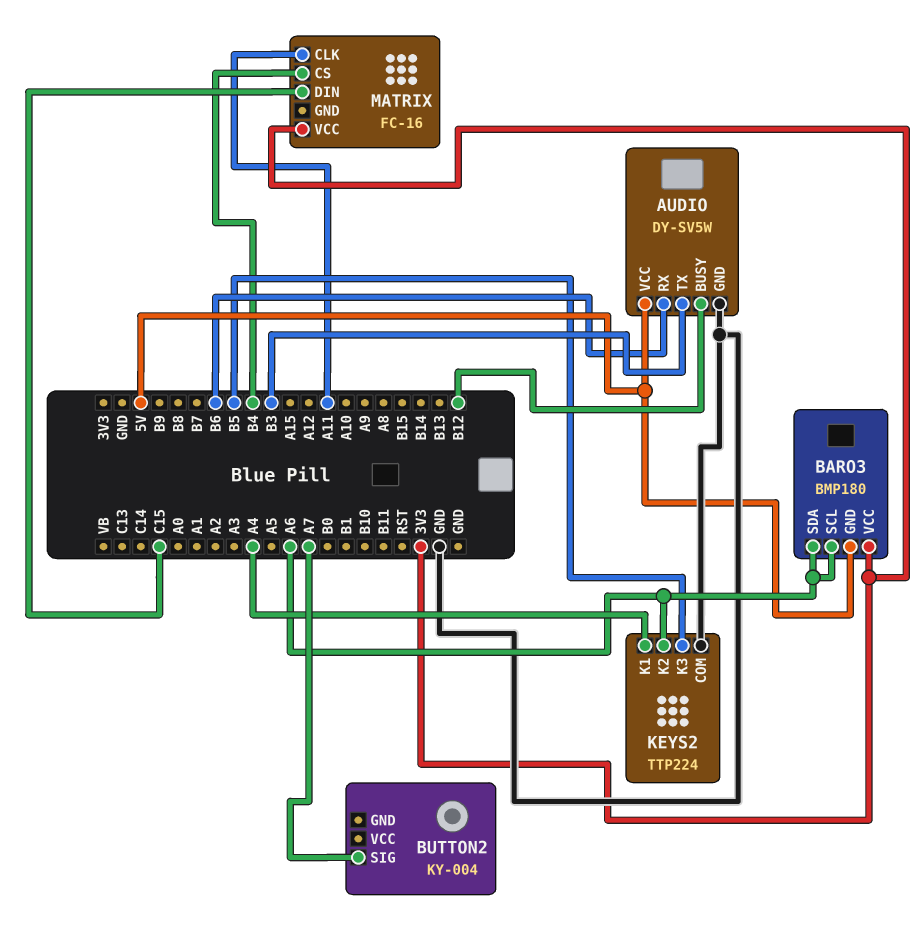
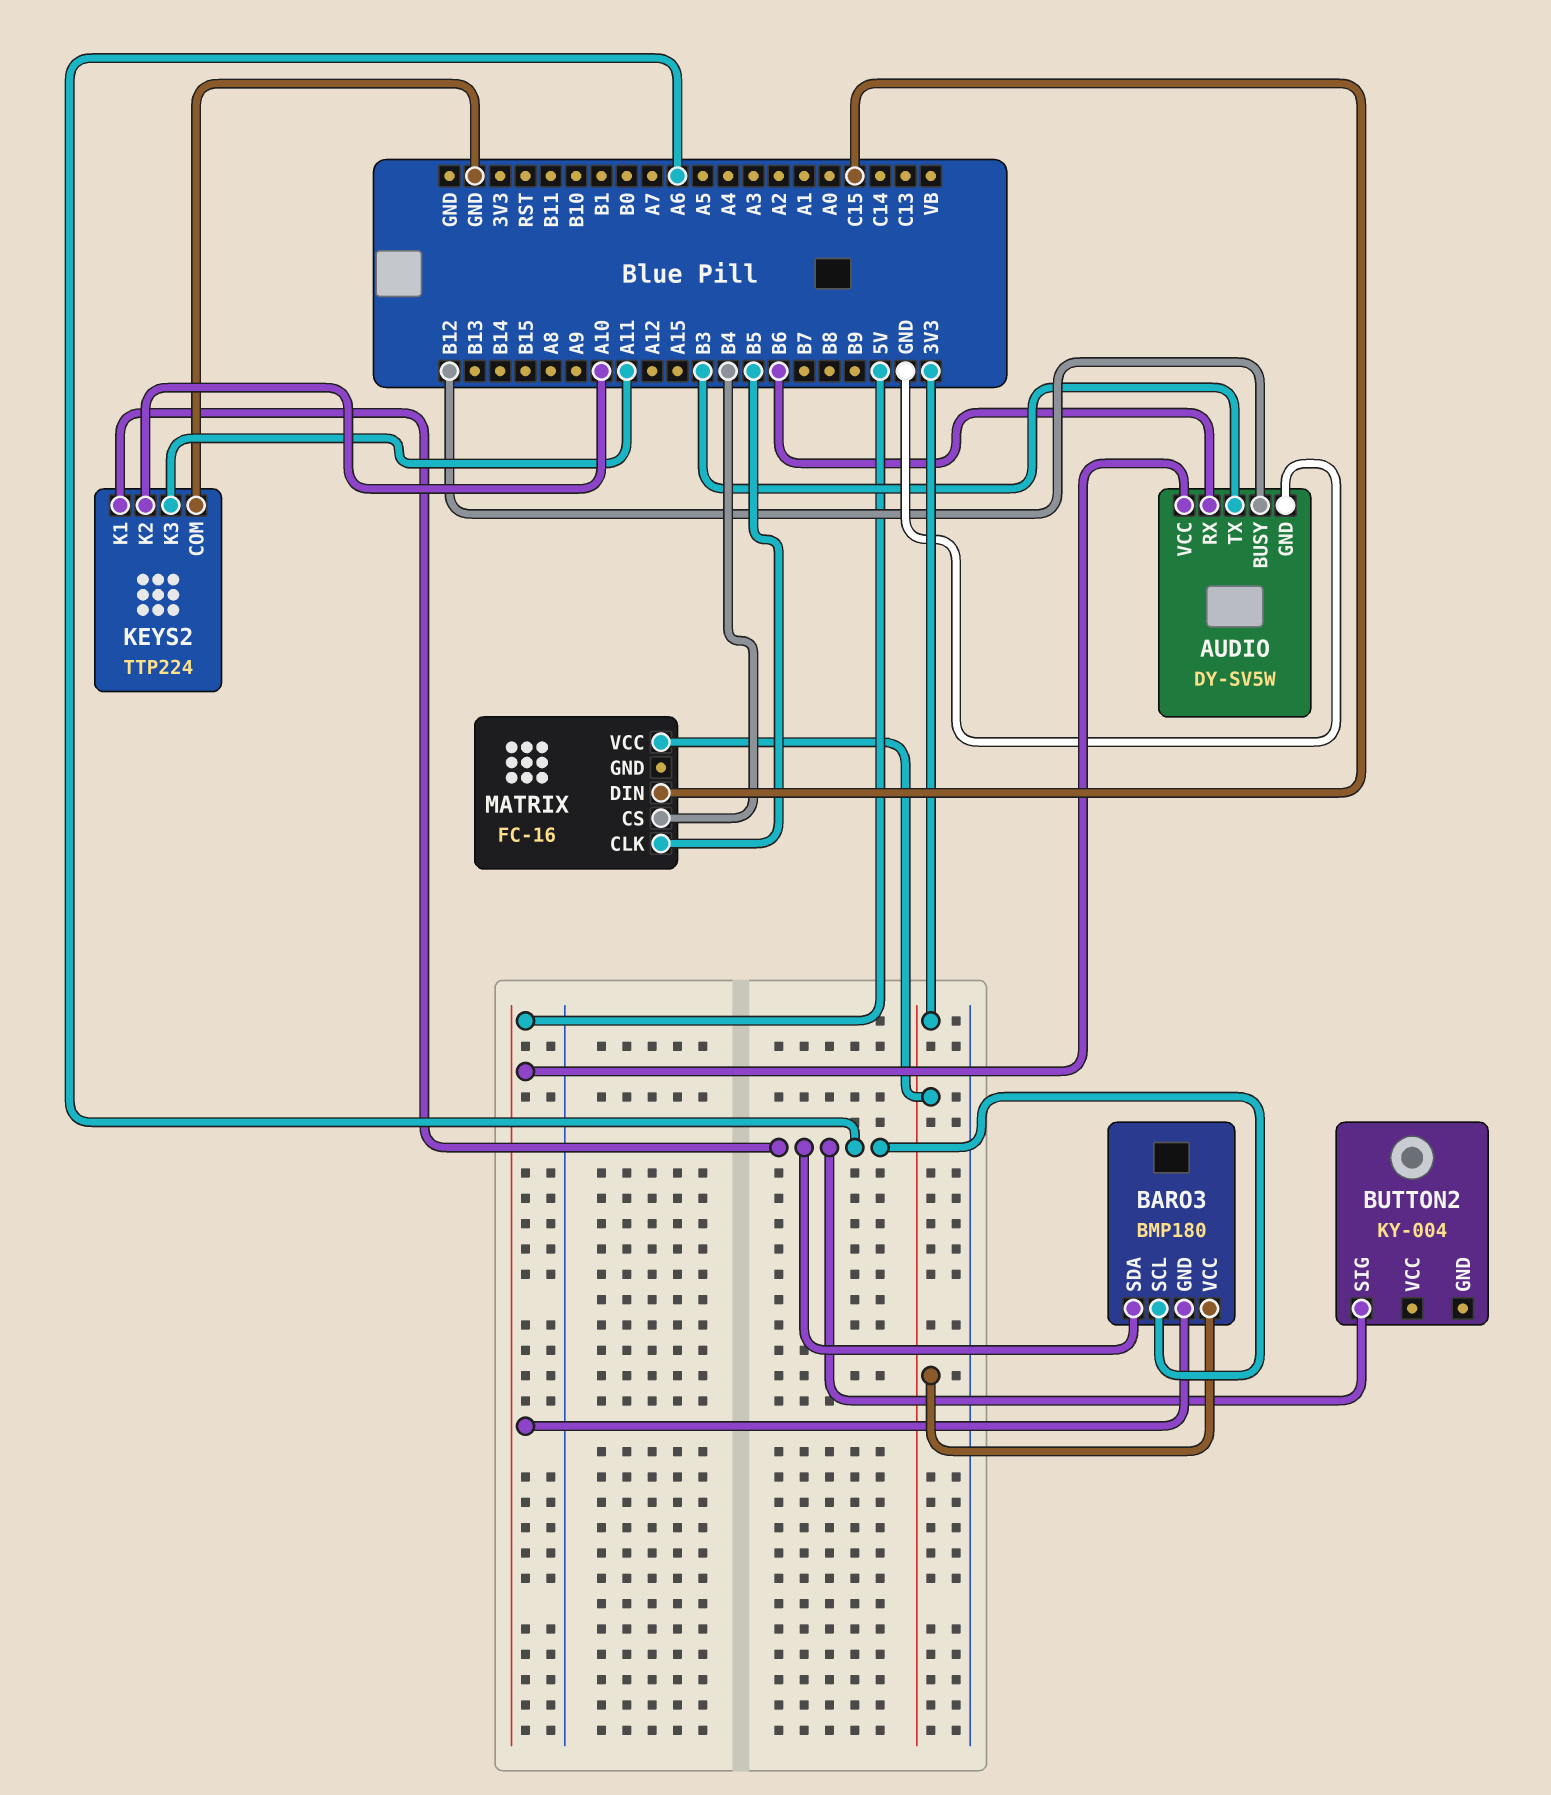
BUTTON2 pin SIG: A7 -> A6
KEYS2 pin K1: A4 -> A6
KEYS2 pin K2: A6 -> A10
KEYS2 pin K3: B5 -> A11
MATRIX pin CLK: A11 -> B5

